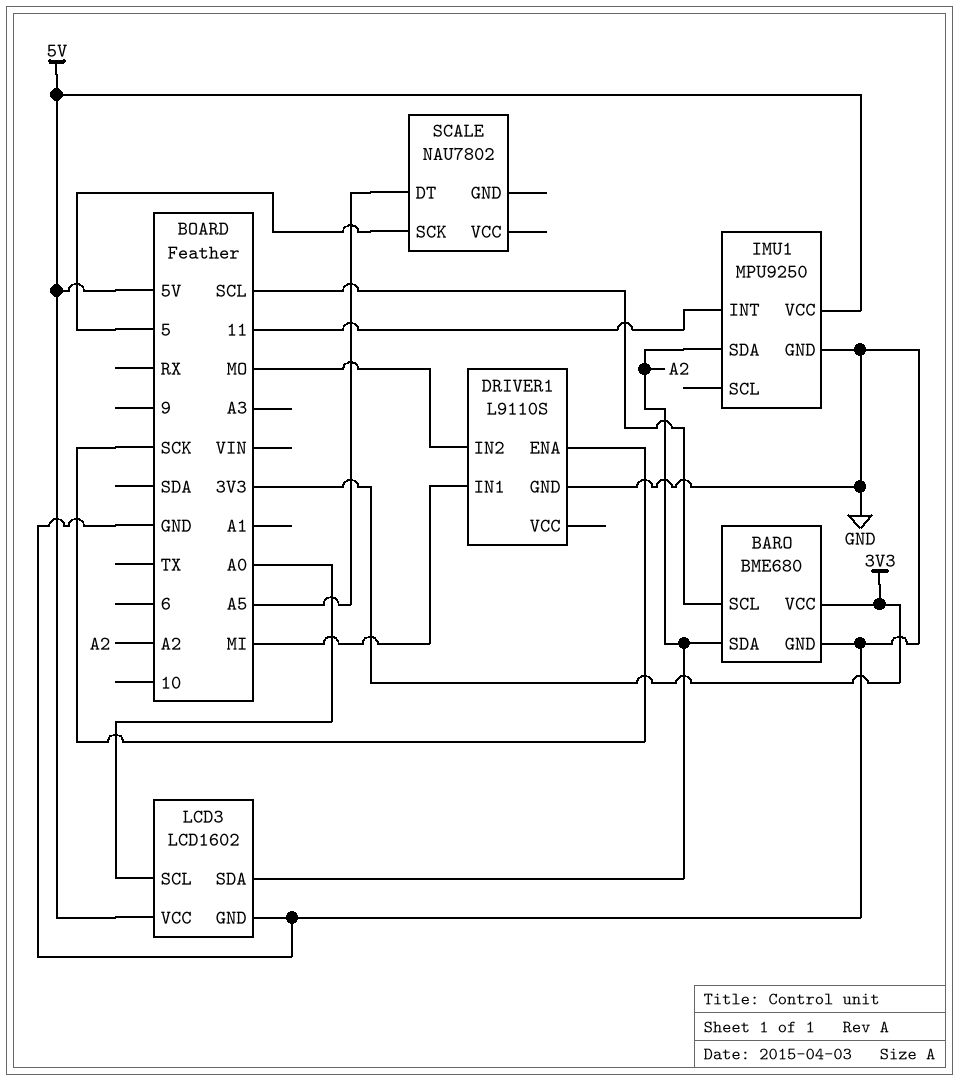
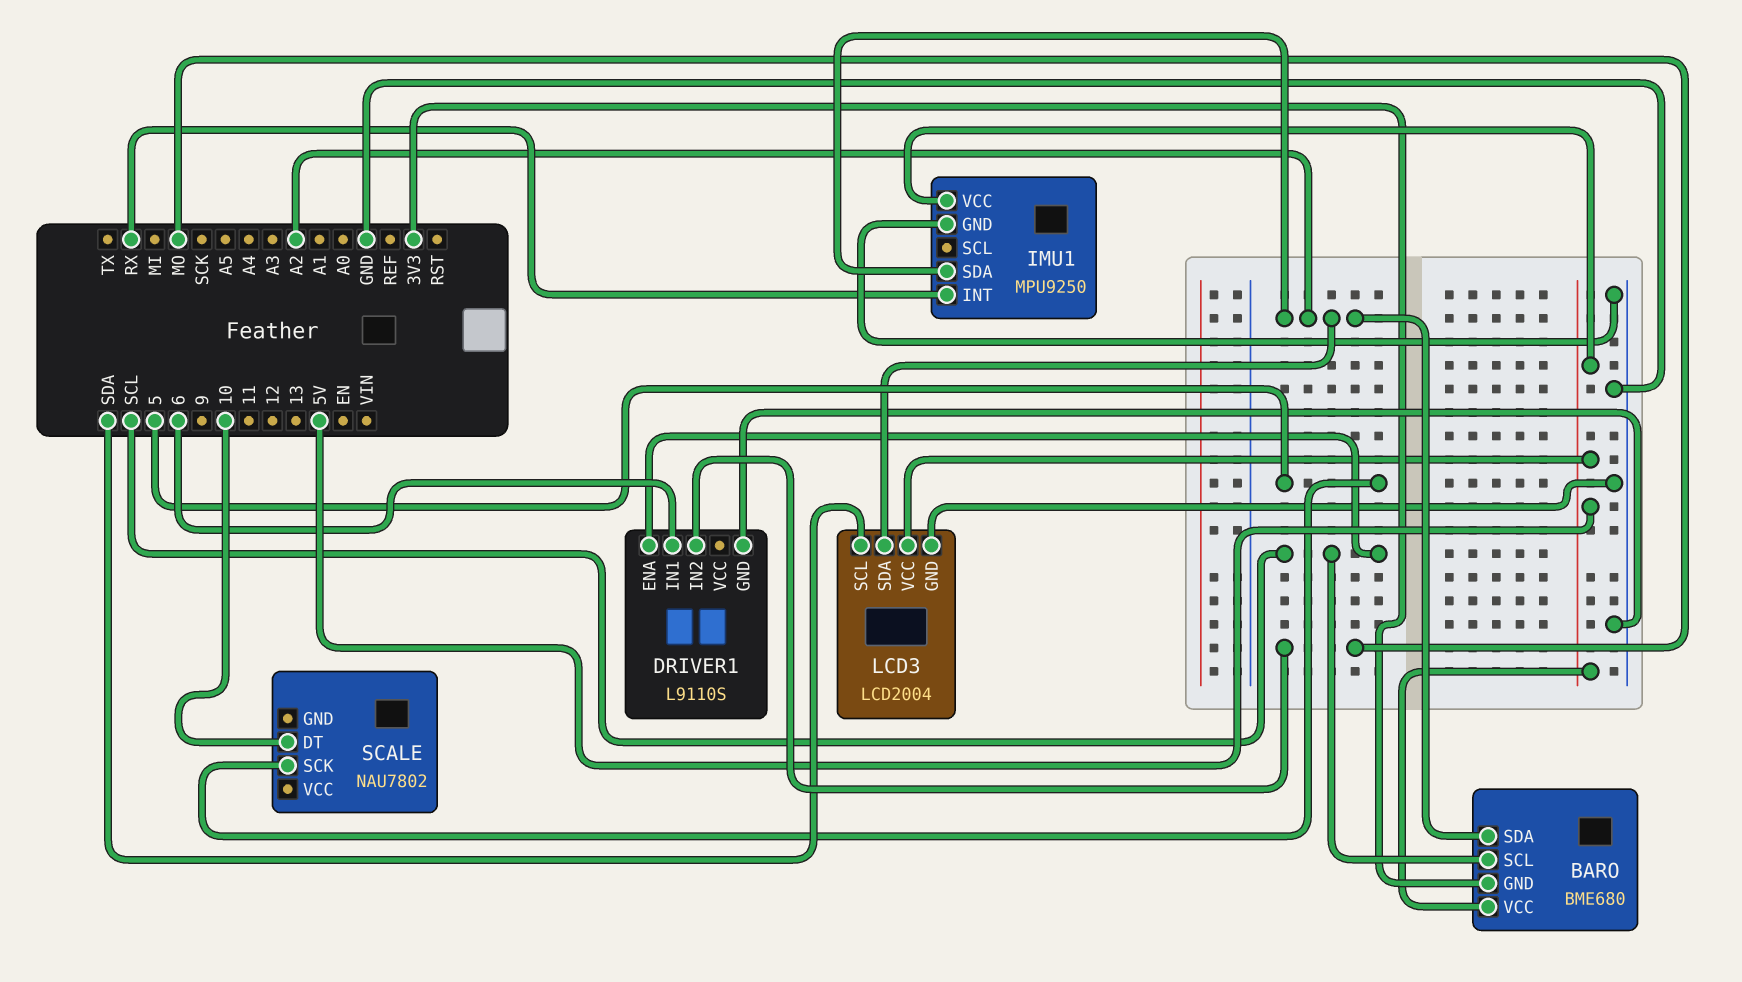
BARO pin GND: GND -> 3V3
BARO pin VCC: 3V3 -> 5V
DRIVER1 pin ENA: SCK -> SCL
DRIVER1 pin IN1: MI -> 6
IMU1 pin INT: 11 -> RX
LCD3: LCD1602 -> LCD2004
LCD3 pin SCL: A0 -> SDA
SCALE pin DT: A5 -> 10

